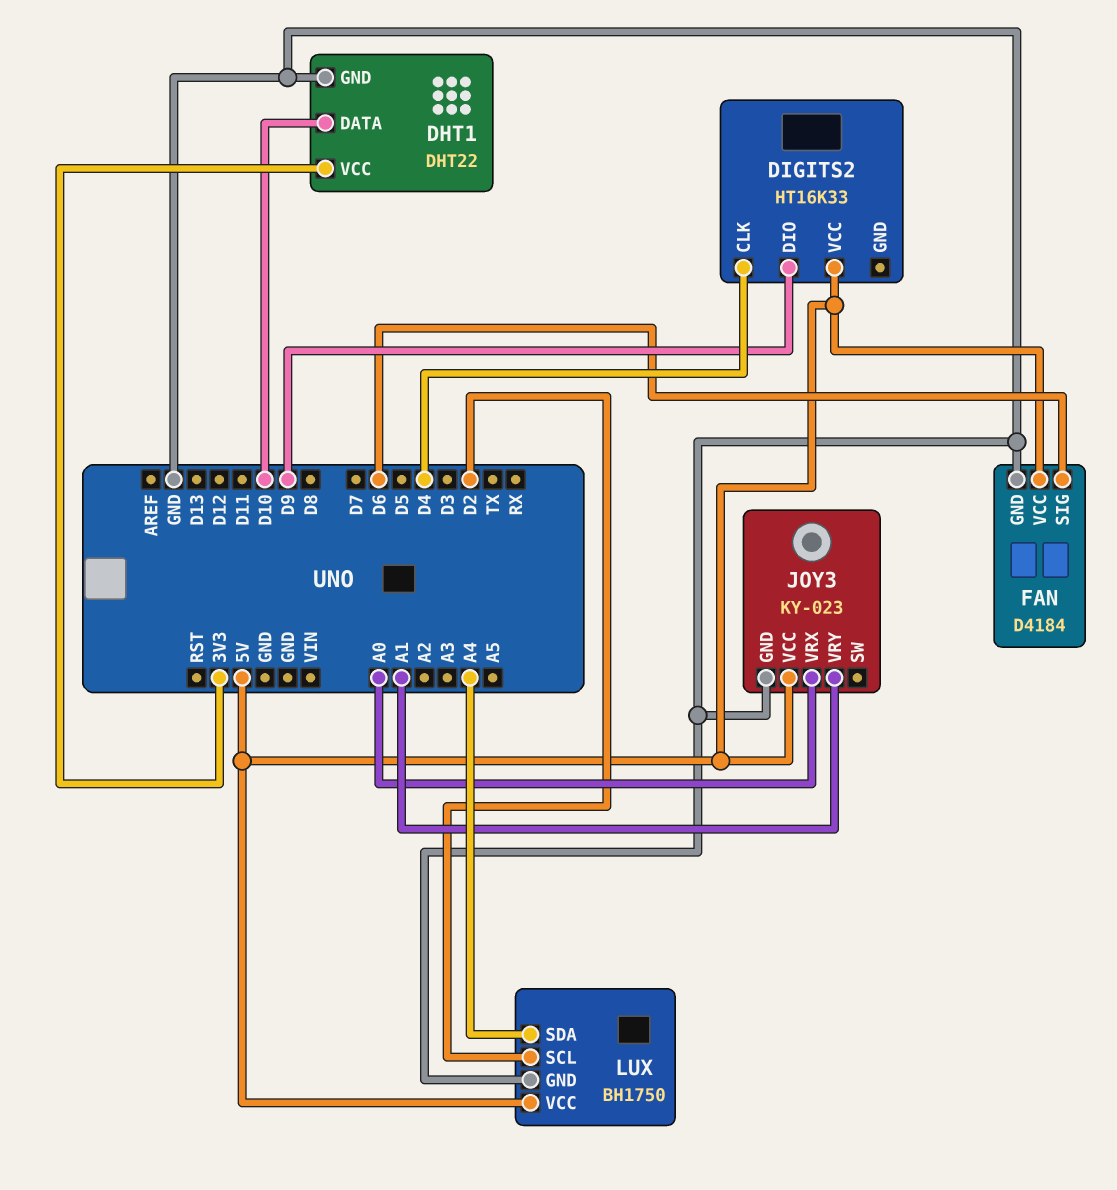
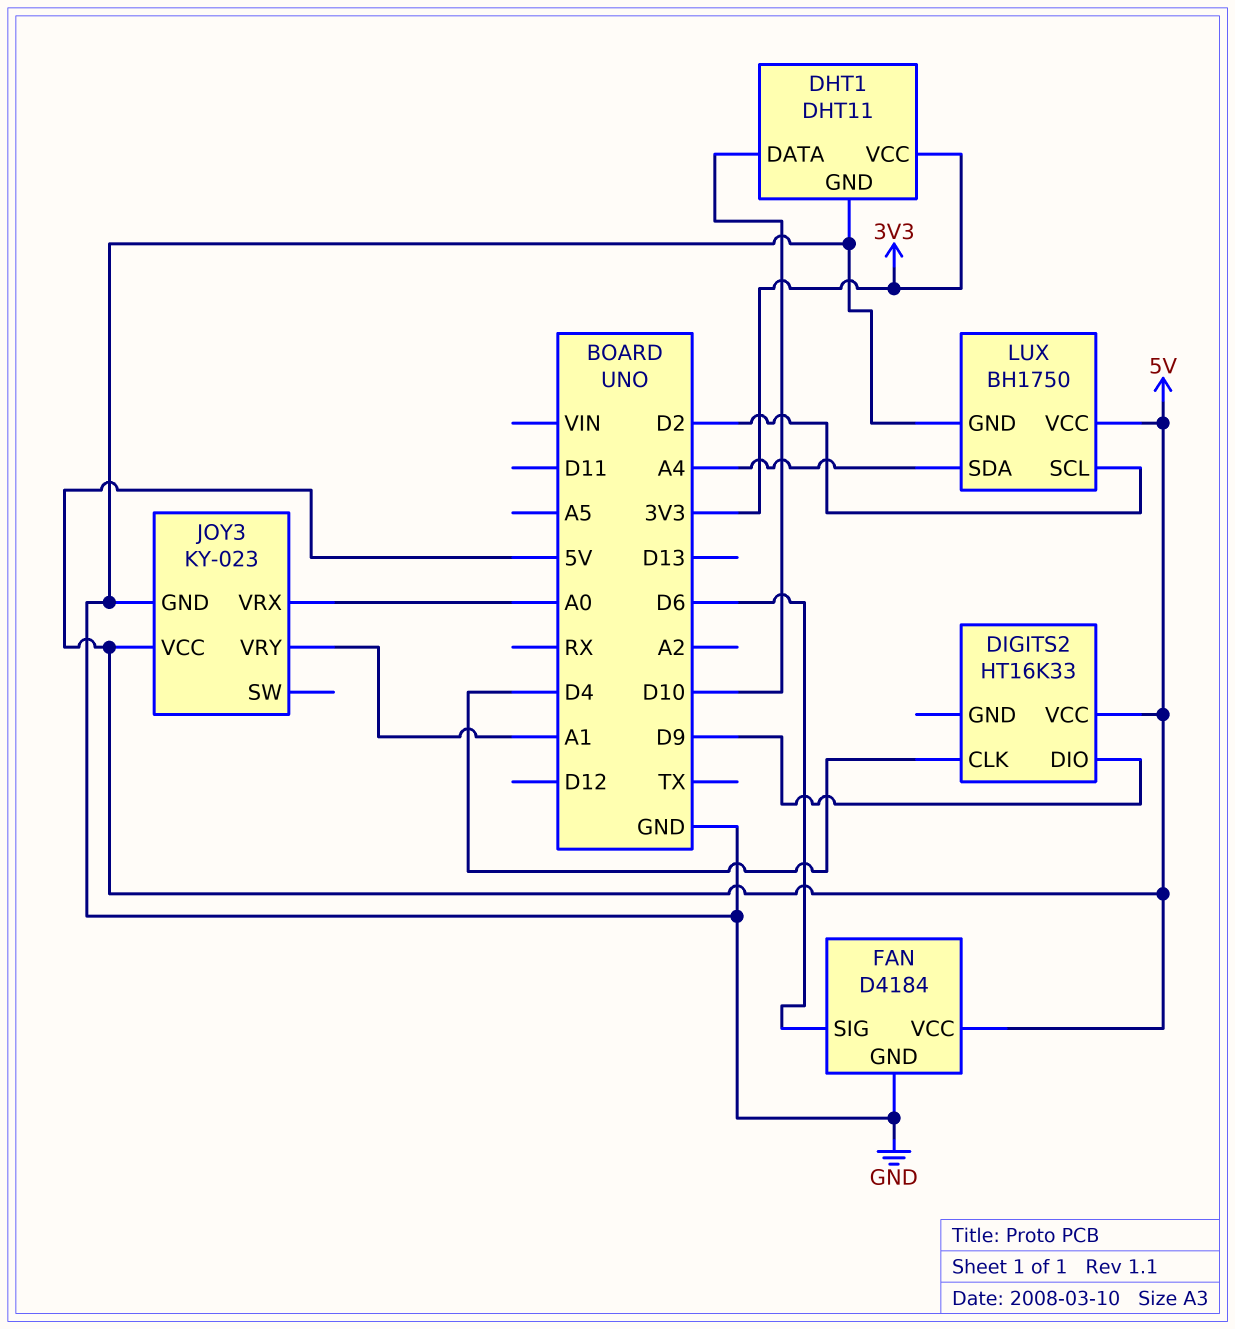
DHT1: DHT22 -> DHT11

